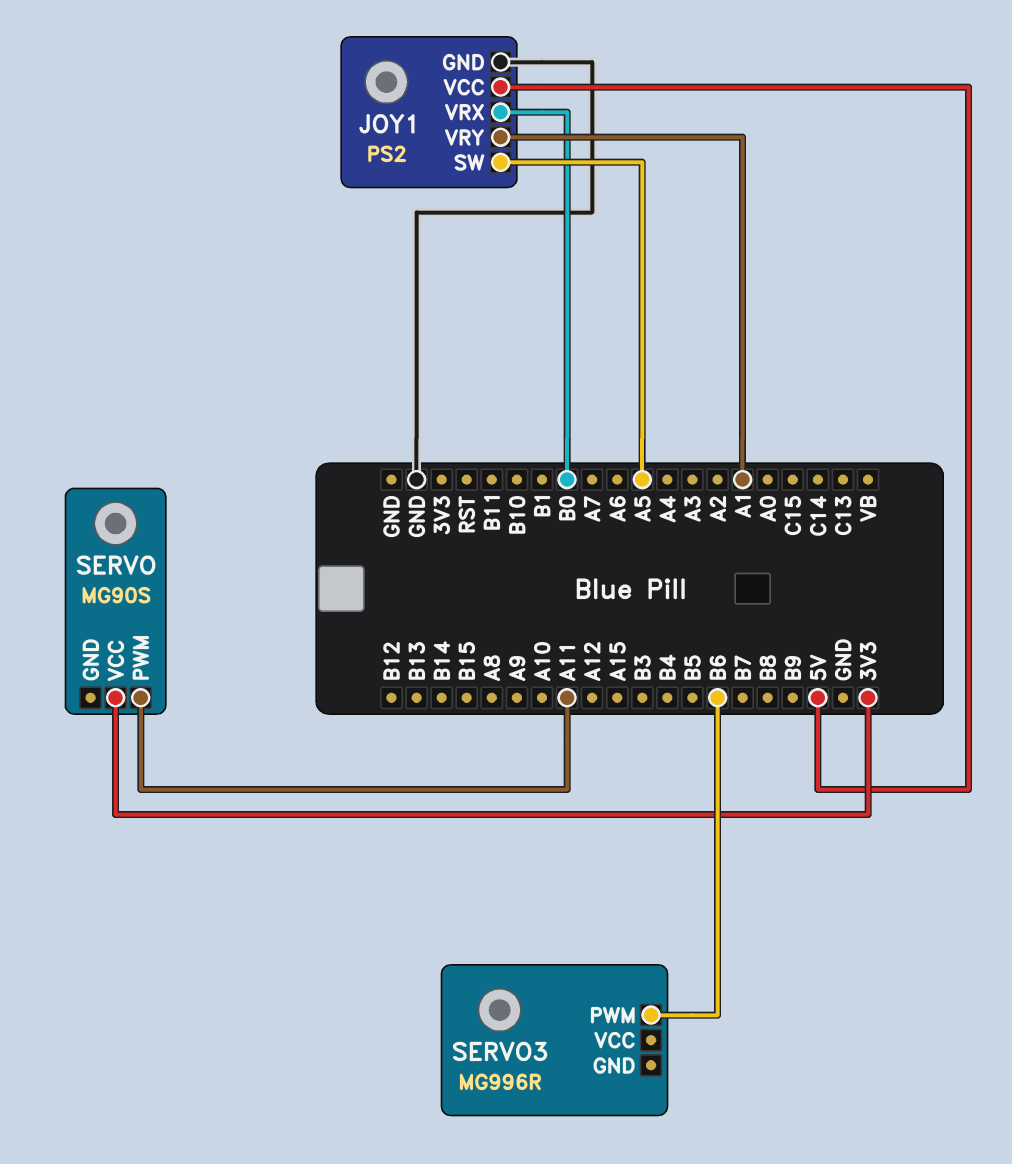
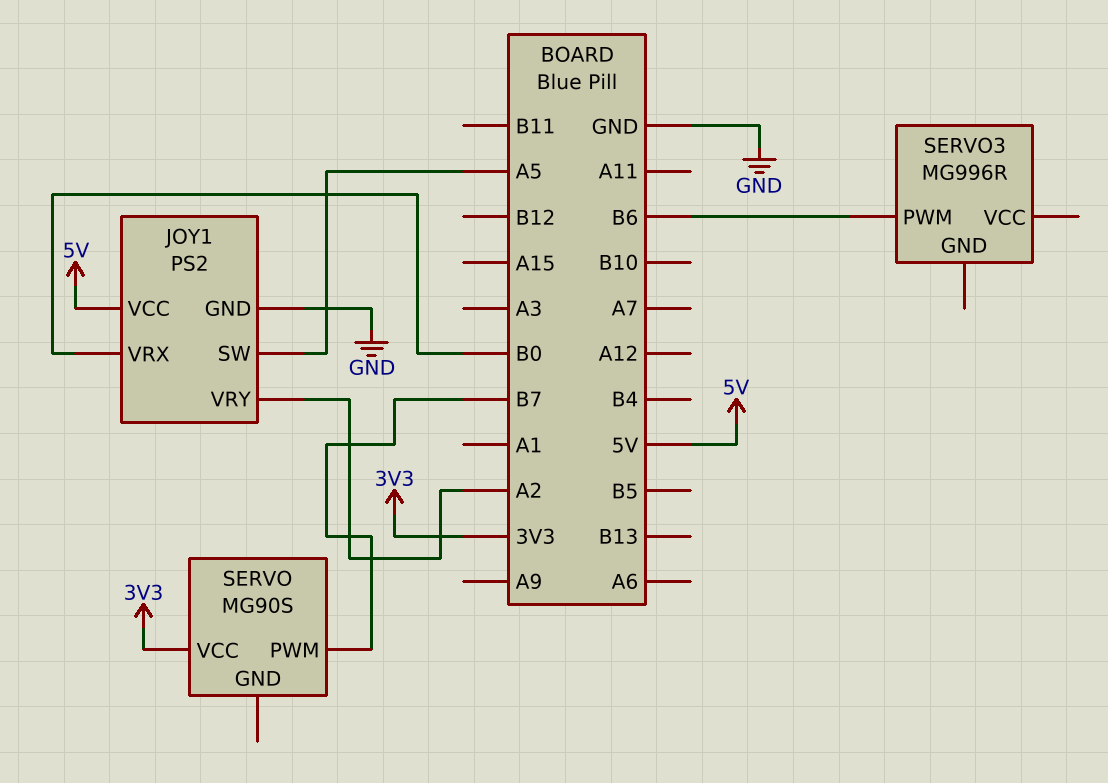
JOY1 pin VRY: A1 -> A2
SERVO pin PWM: A11 -> B7

